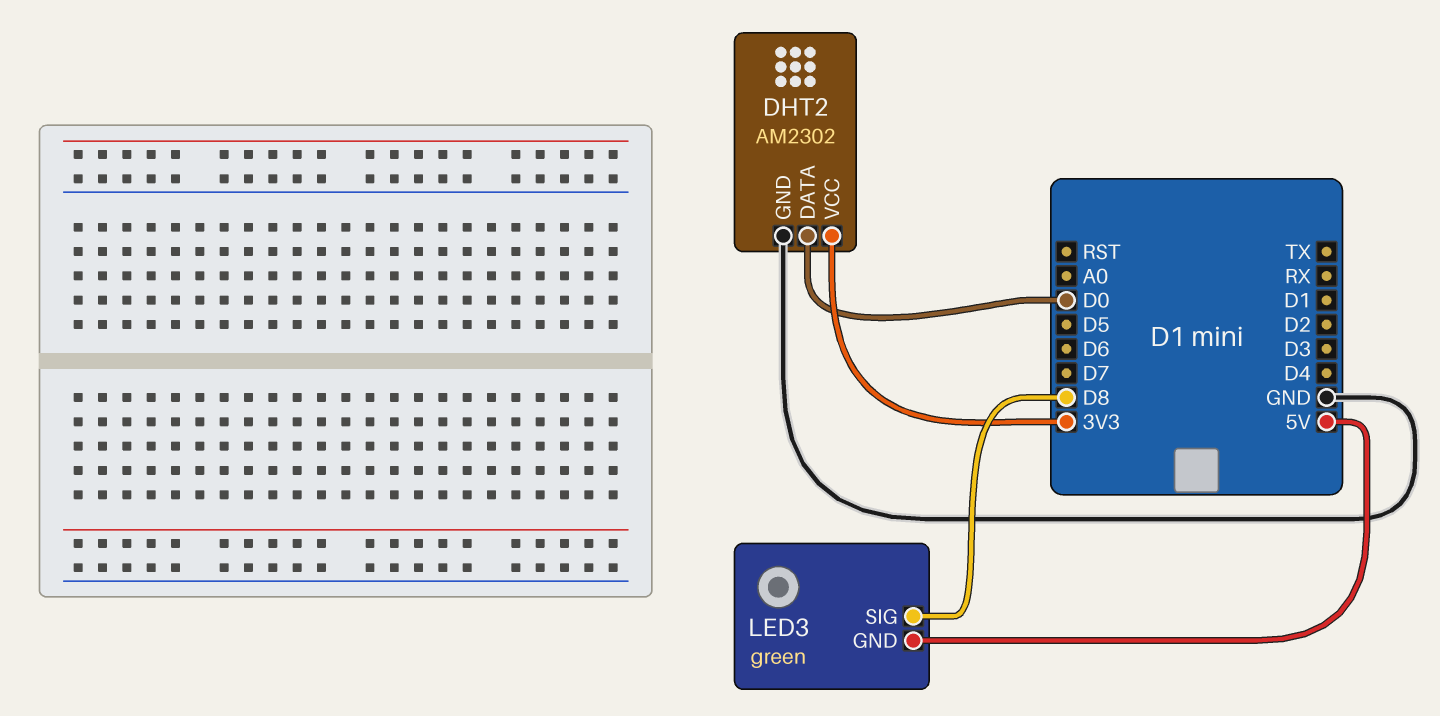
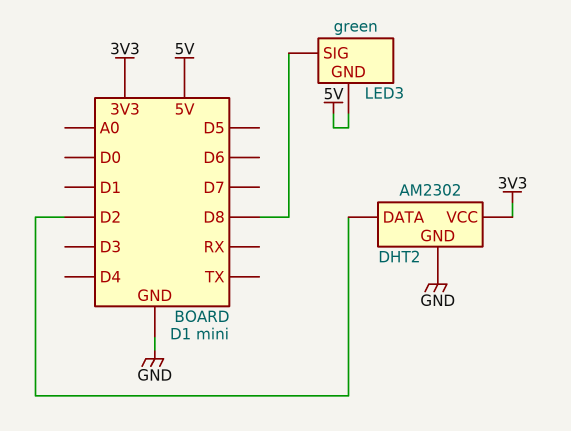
DHT2 pin DATA: D0 -> D2

